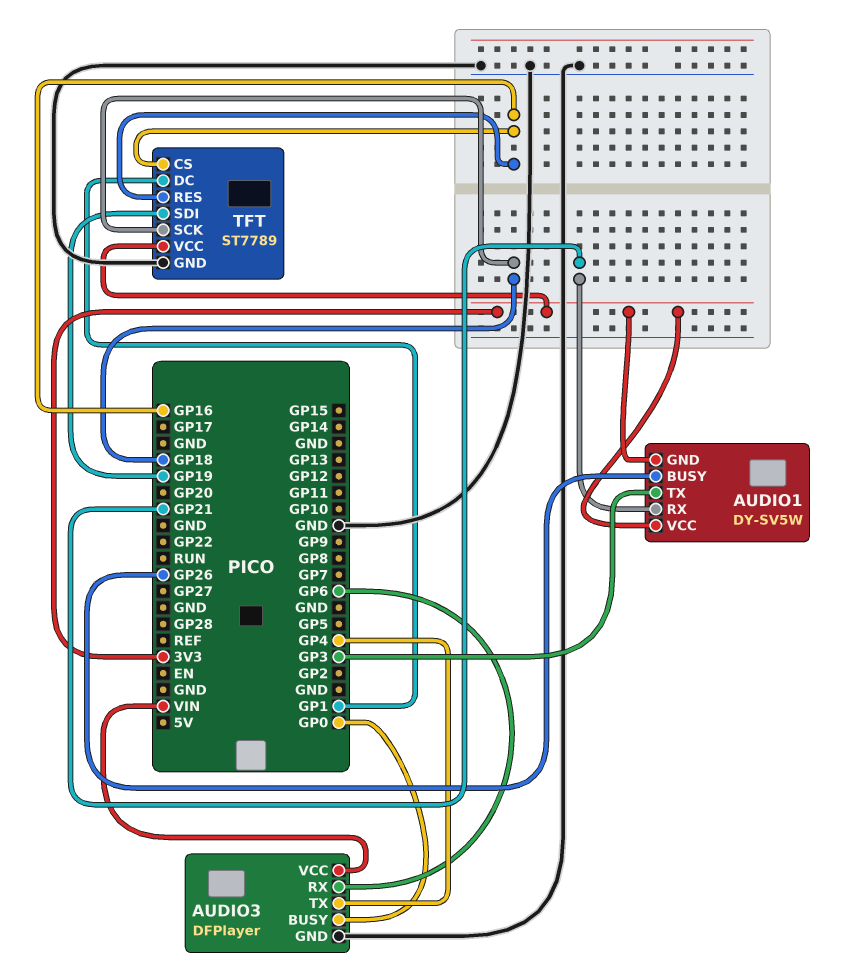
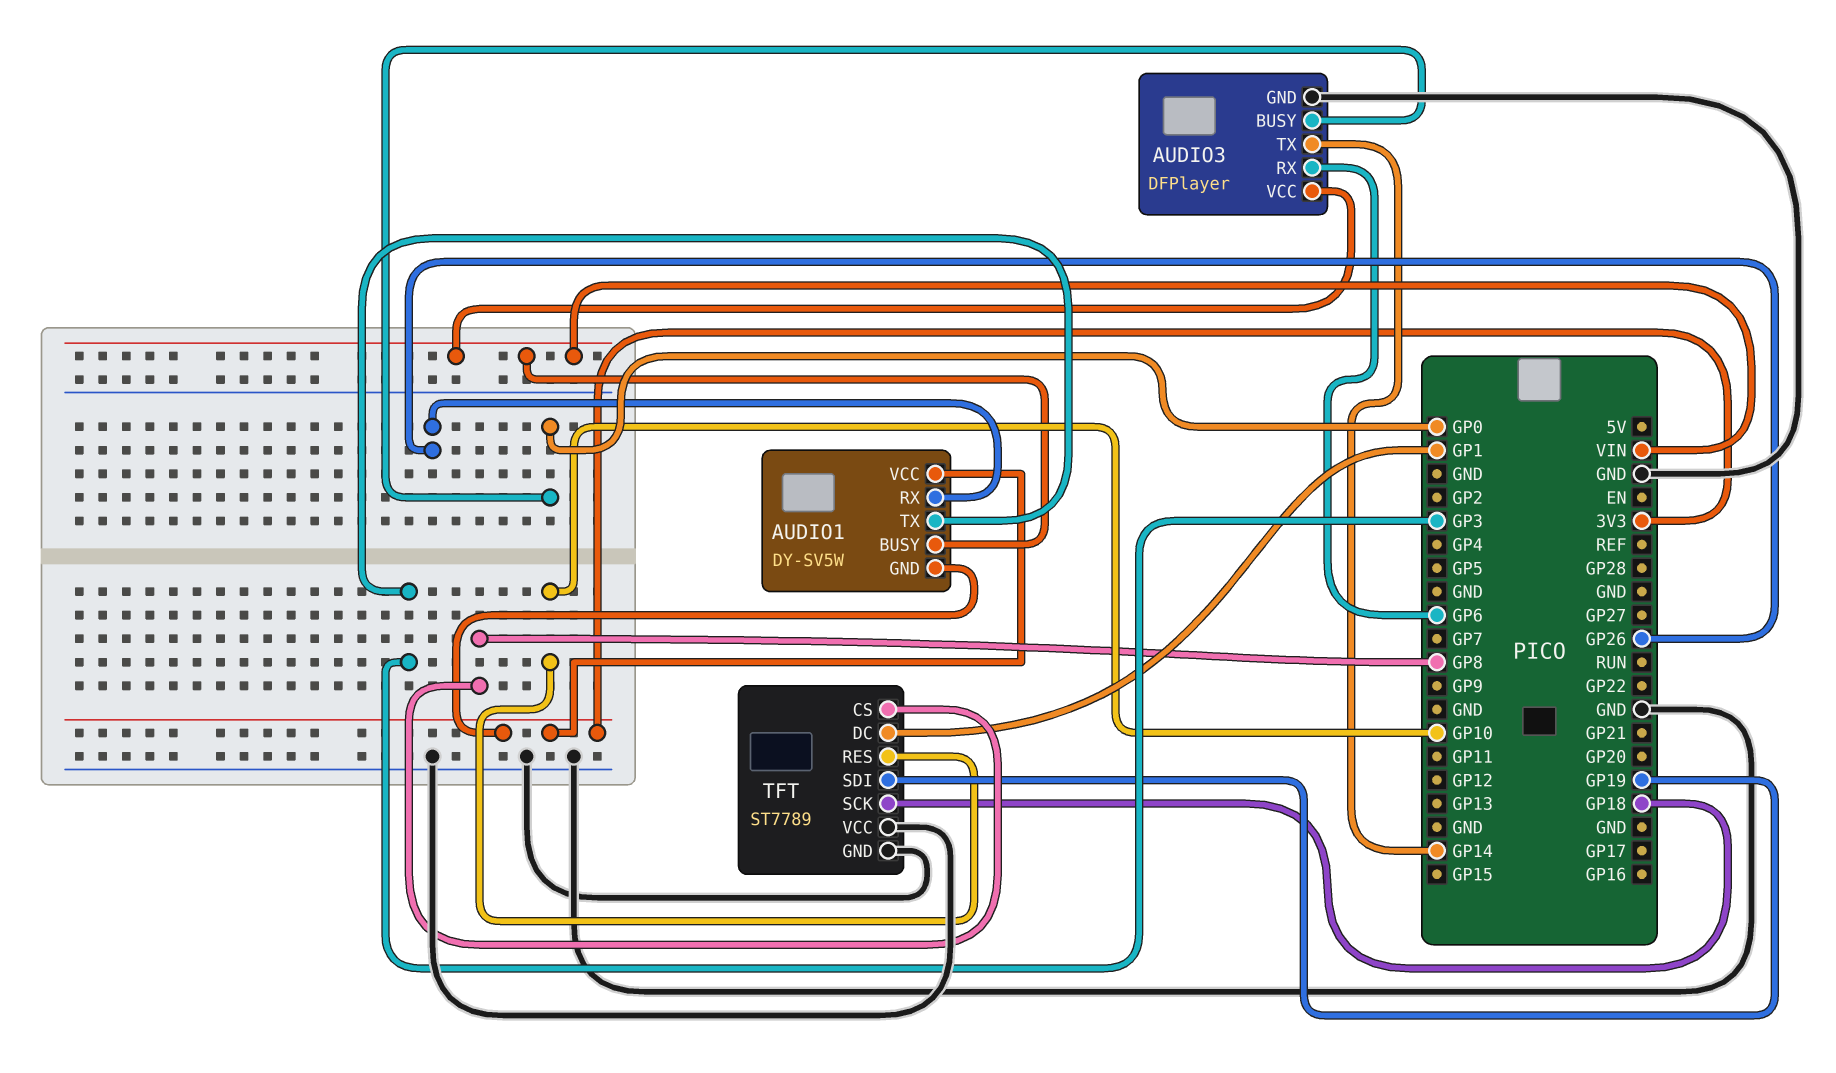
AUDIO1 pin BUSY: GP26 -> VIN
AUDIO1 pin RX: GP21 -> GP26
AUDIO3 pin TX: GP4 -> GP14
TFT pin CS: GP16 -> GP8
TFT pin RES: GP16 -> GP10
TFT pin VCC: 3V3 -> GND

